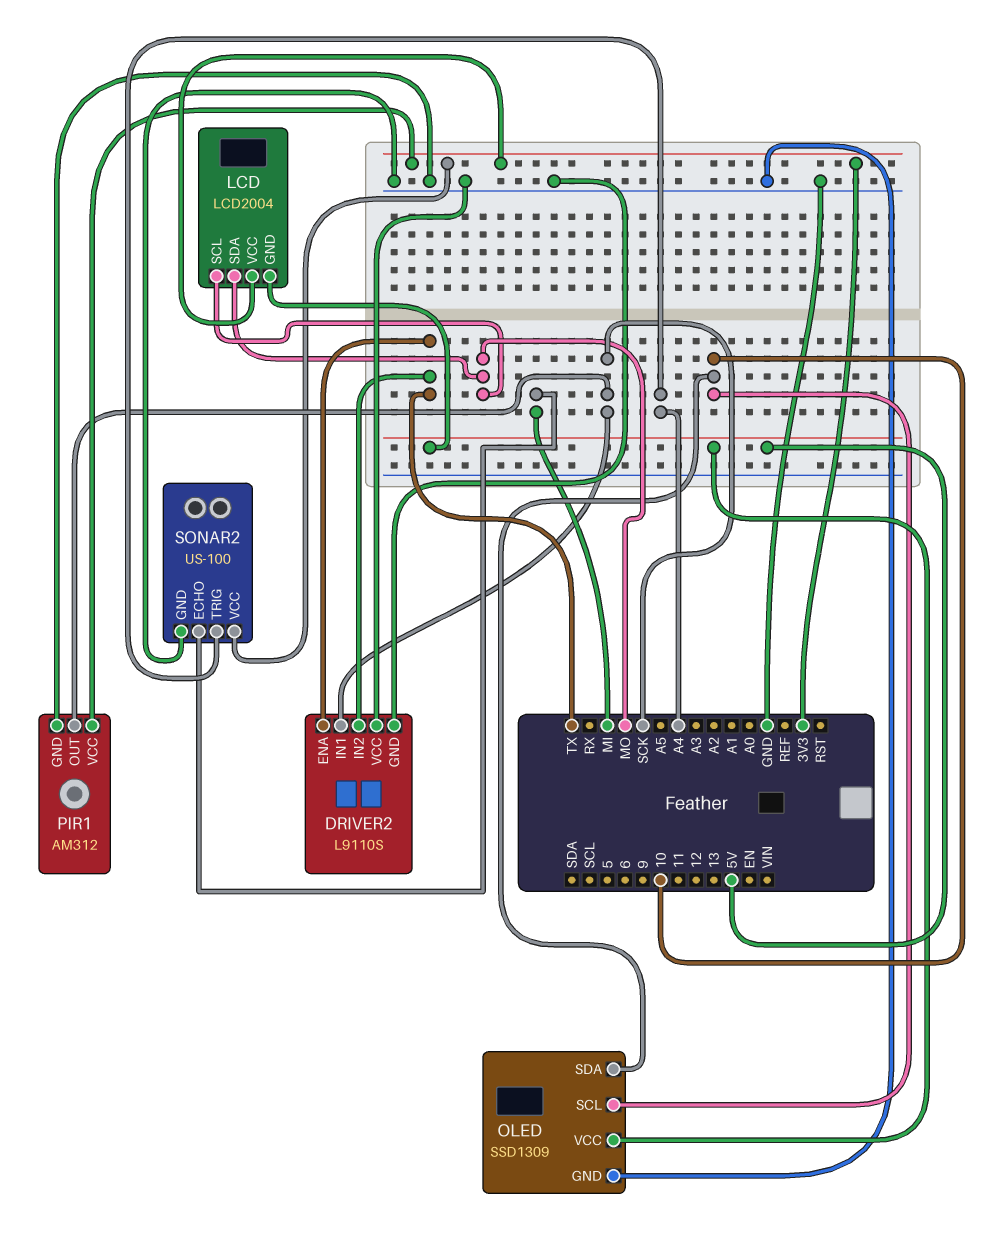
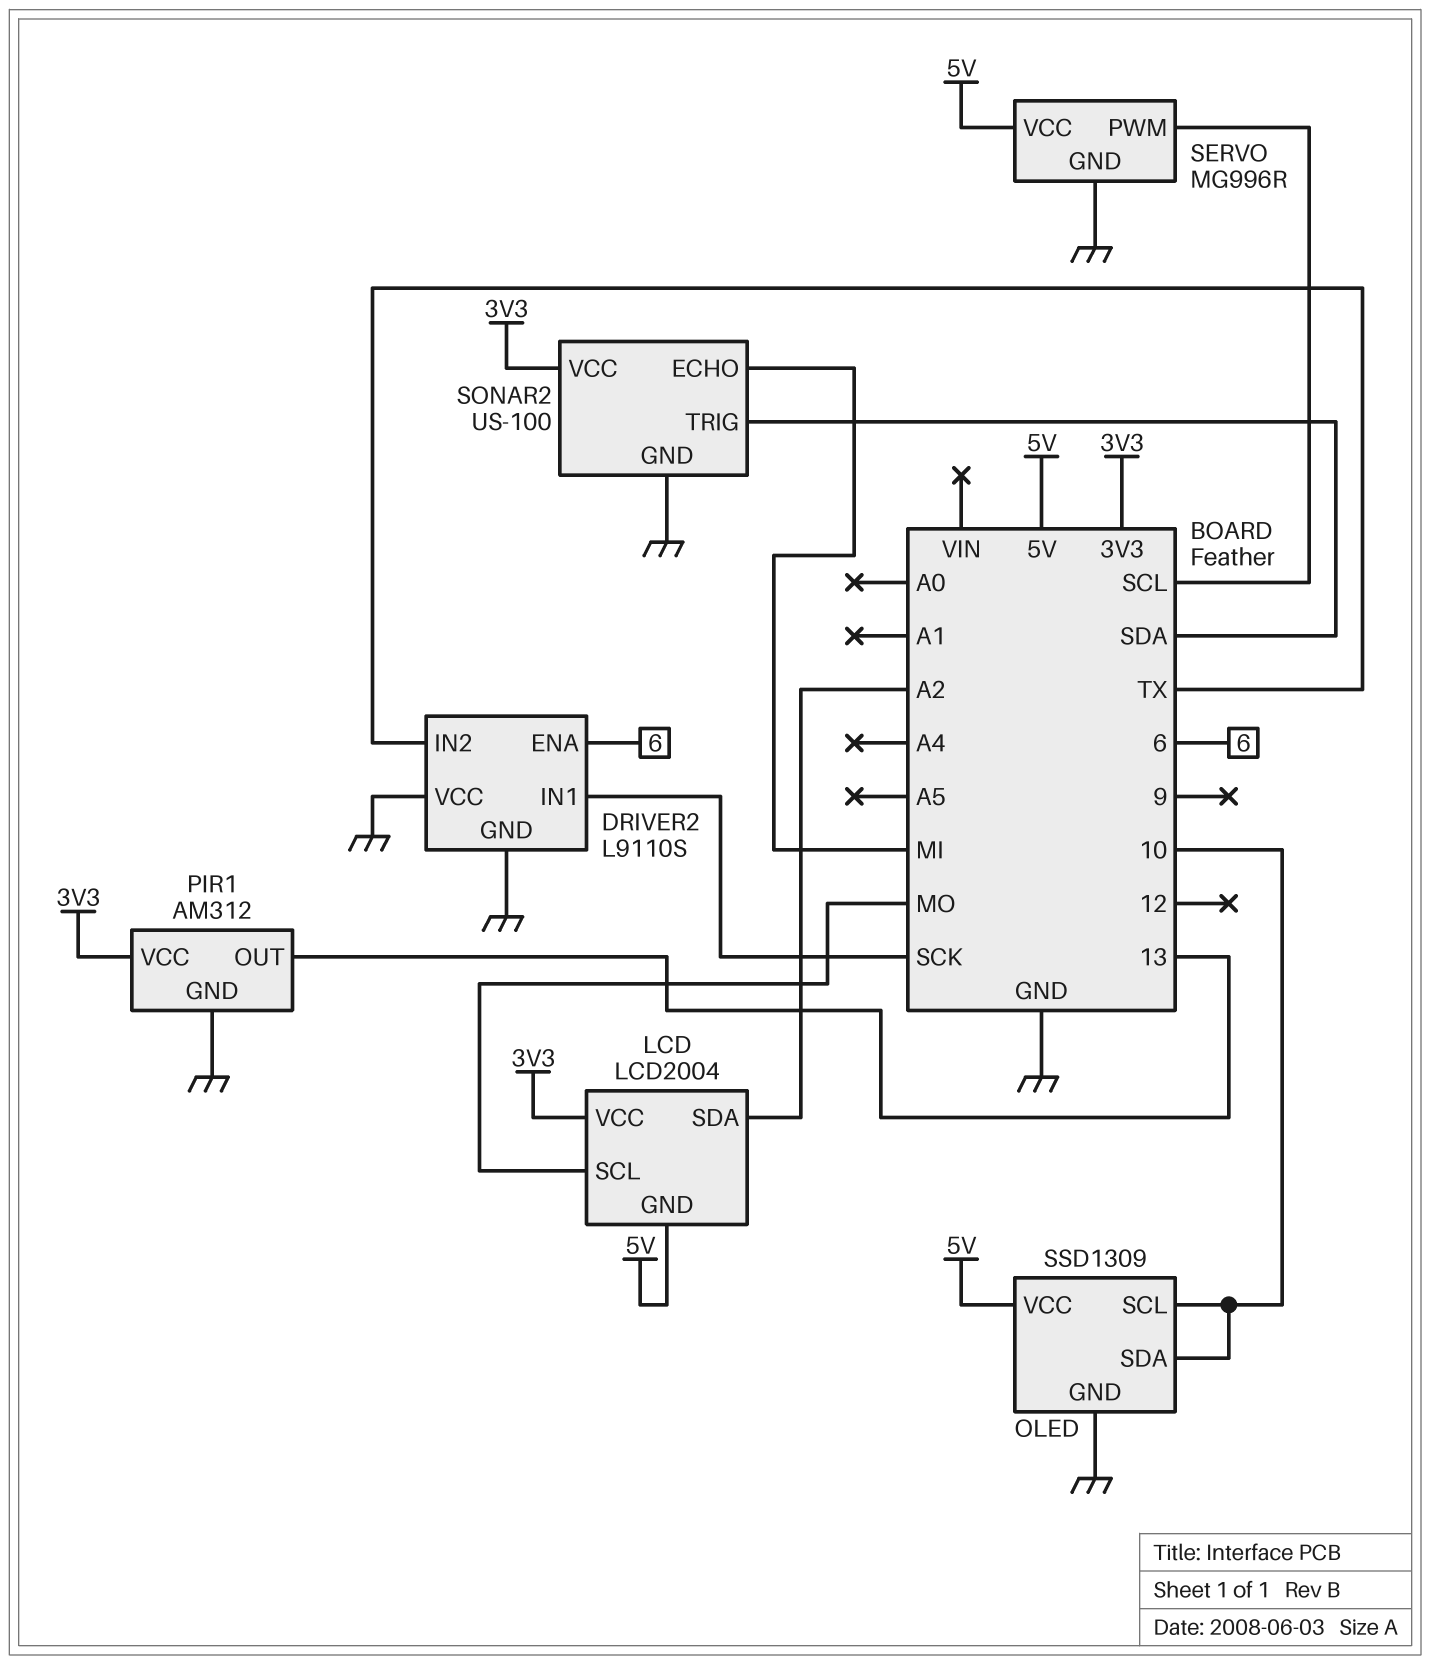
DRIVER2 pin ENA: TX -> 6
LCD pin SDA: MO -> A2
PIR1 pin OUT: SCK -> 13
SERVO: none -> MG996R
SERVO pin GND: none -> GND
SERVO pin PWM: none -> SCL
SERVO pin VCC: none -> 5V
SONAR2 pin TRIG: A4 -> SDA

